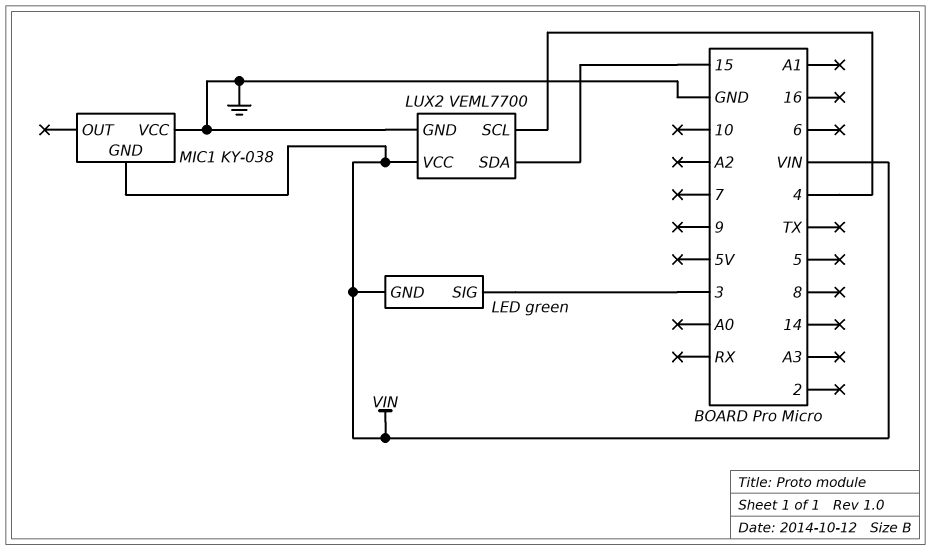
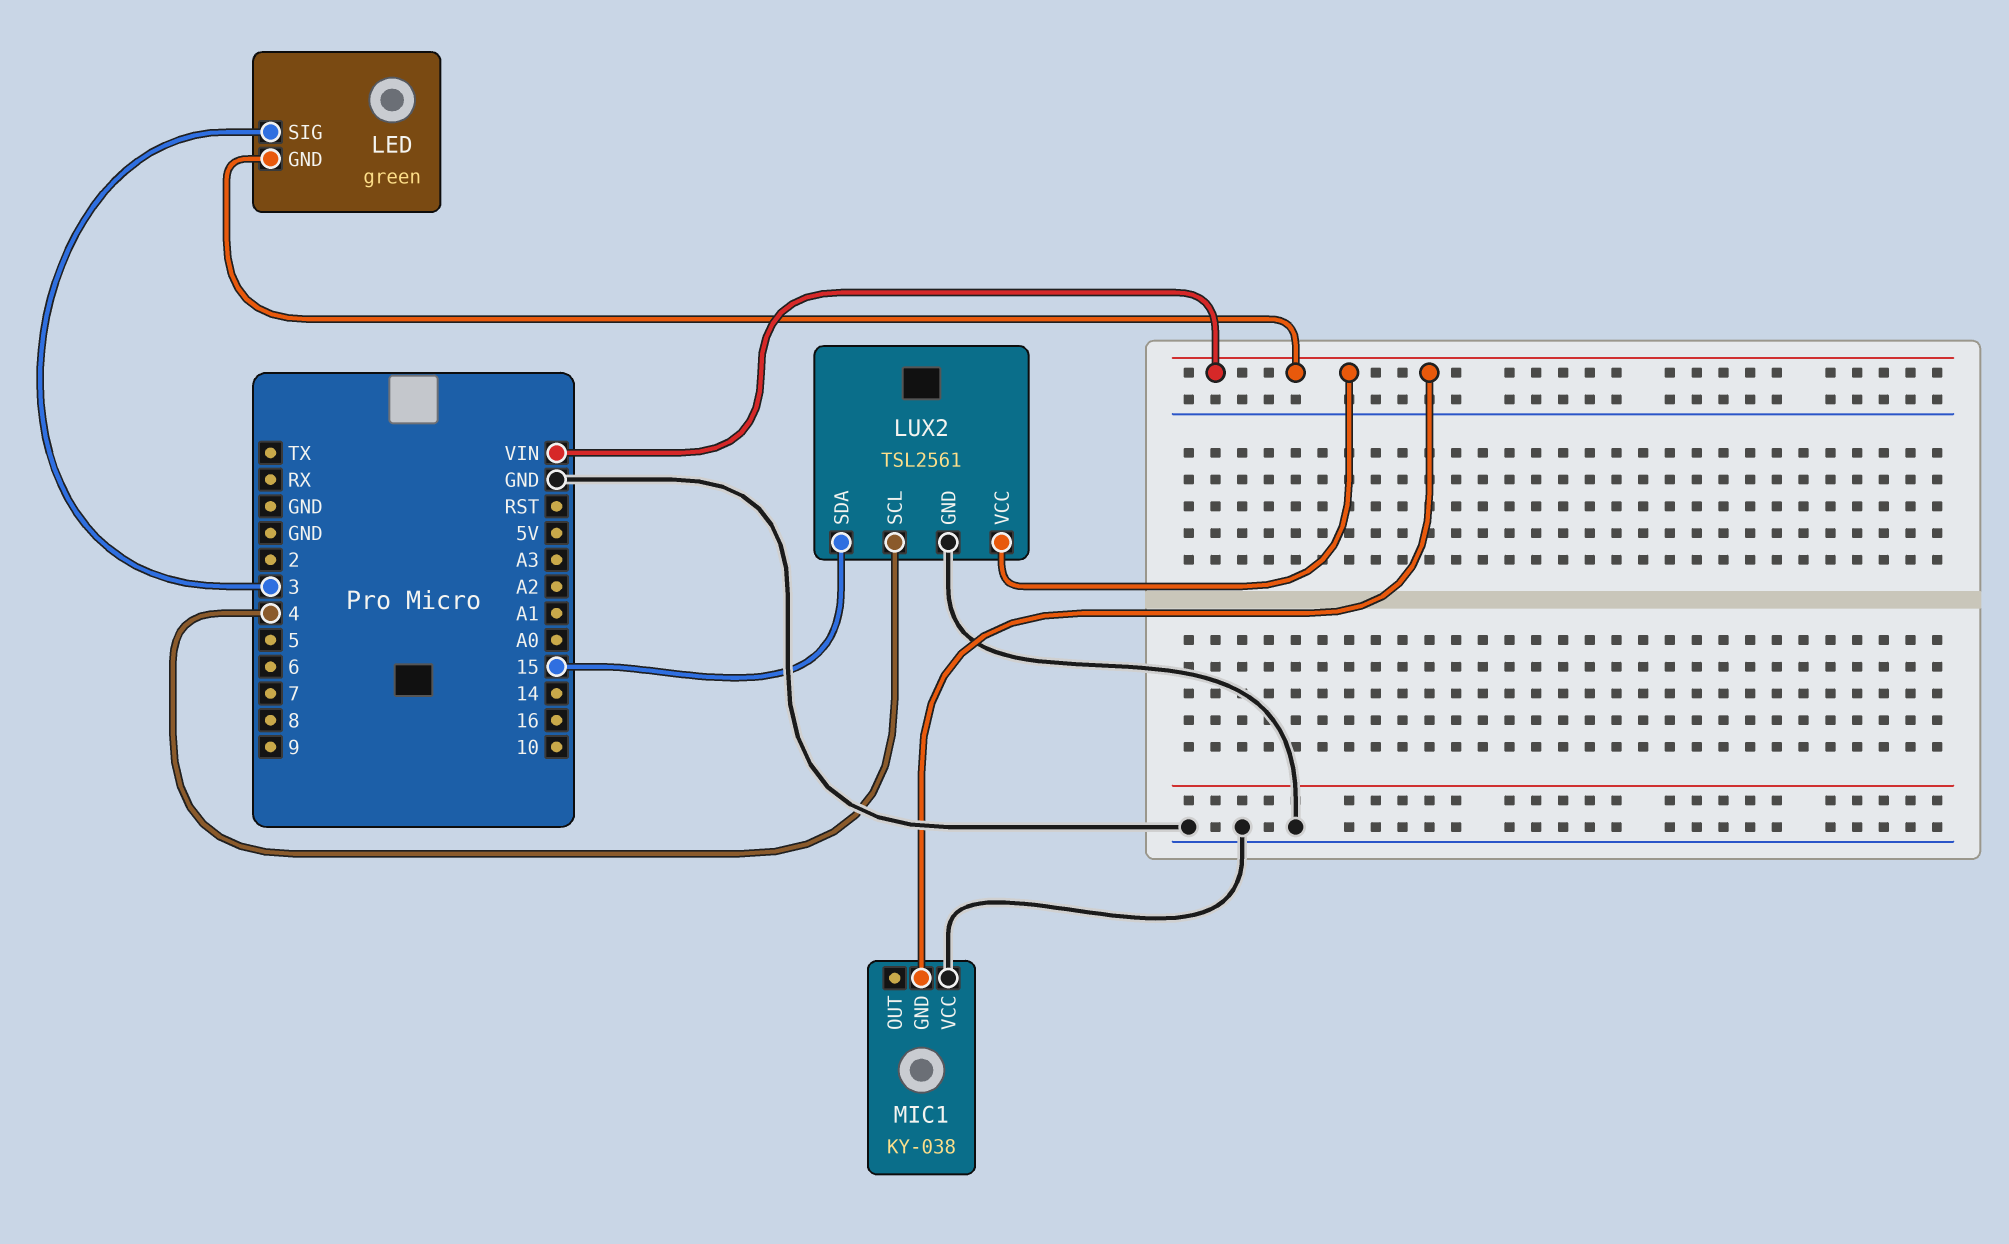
LUX2: VEML7700 -> TSL2561

